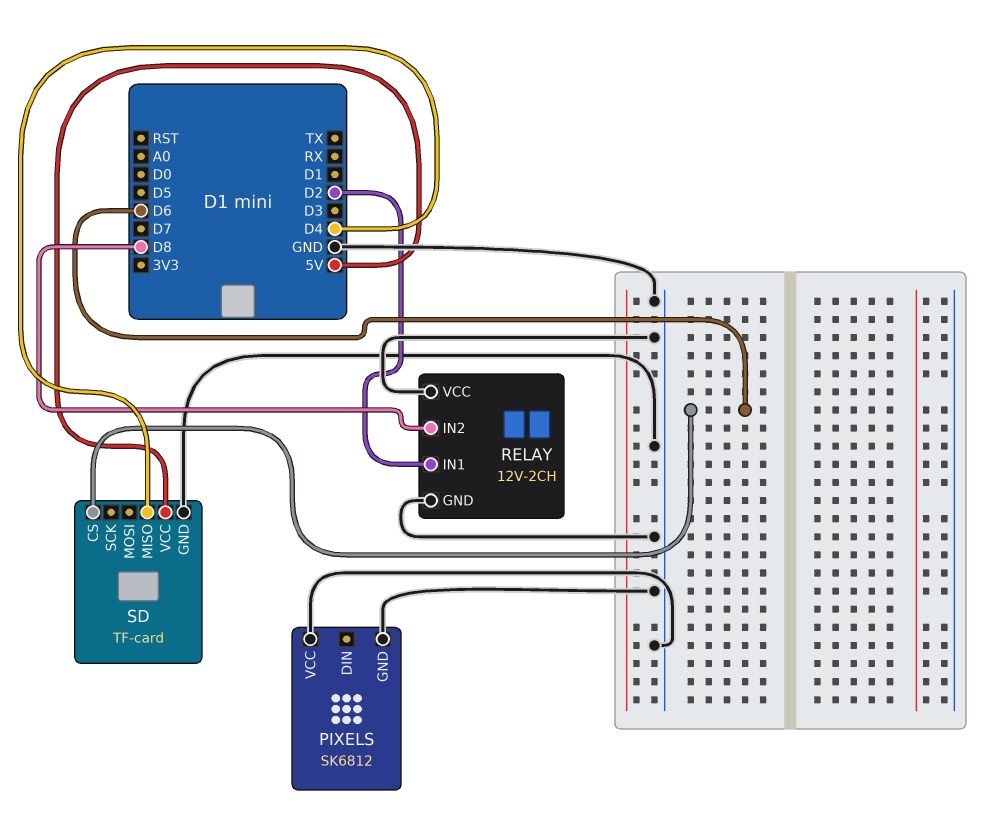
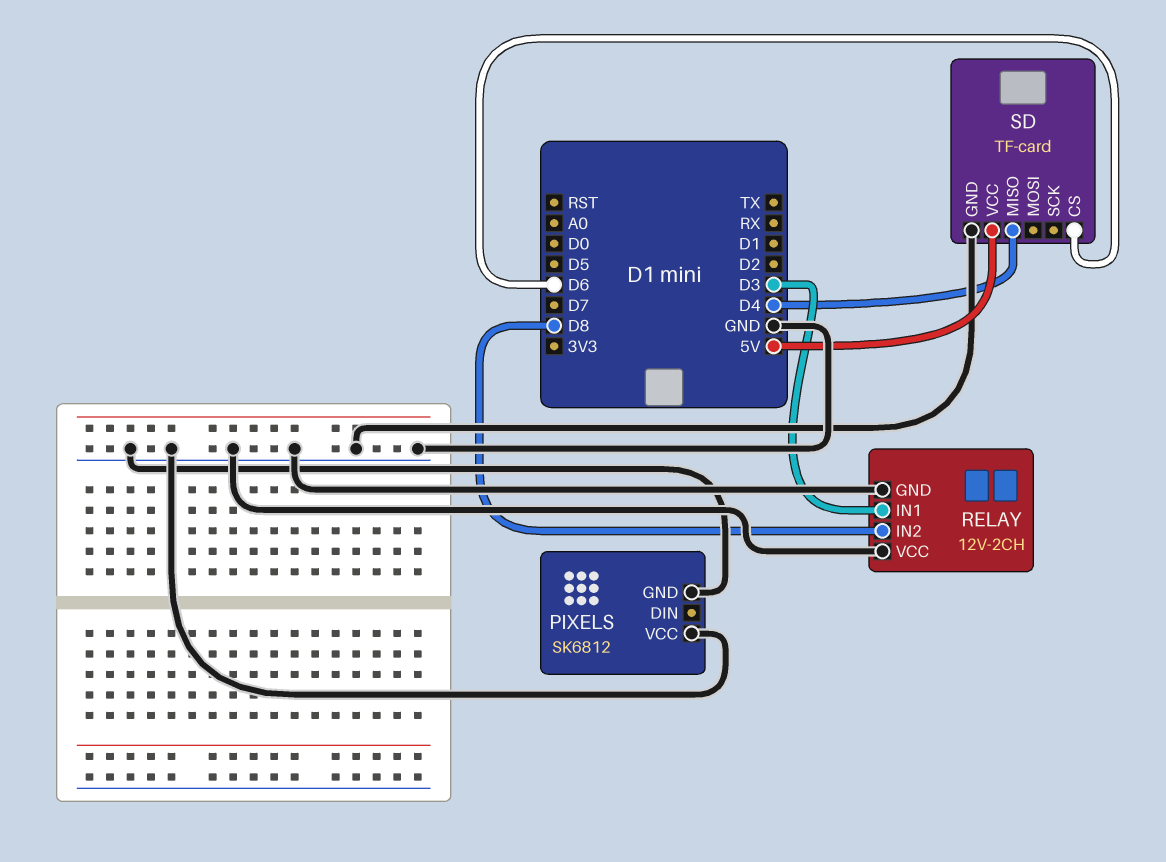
RELAY pin IN1: D2 -> D3

